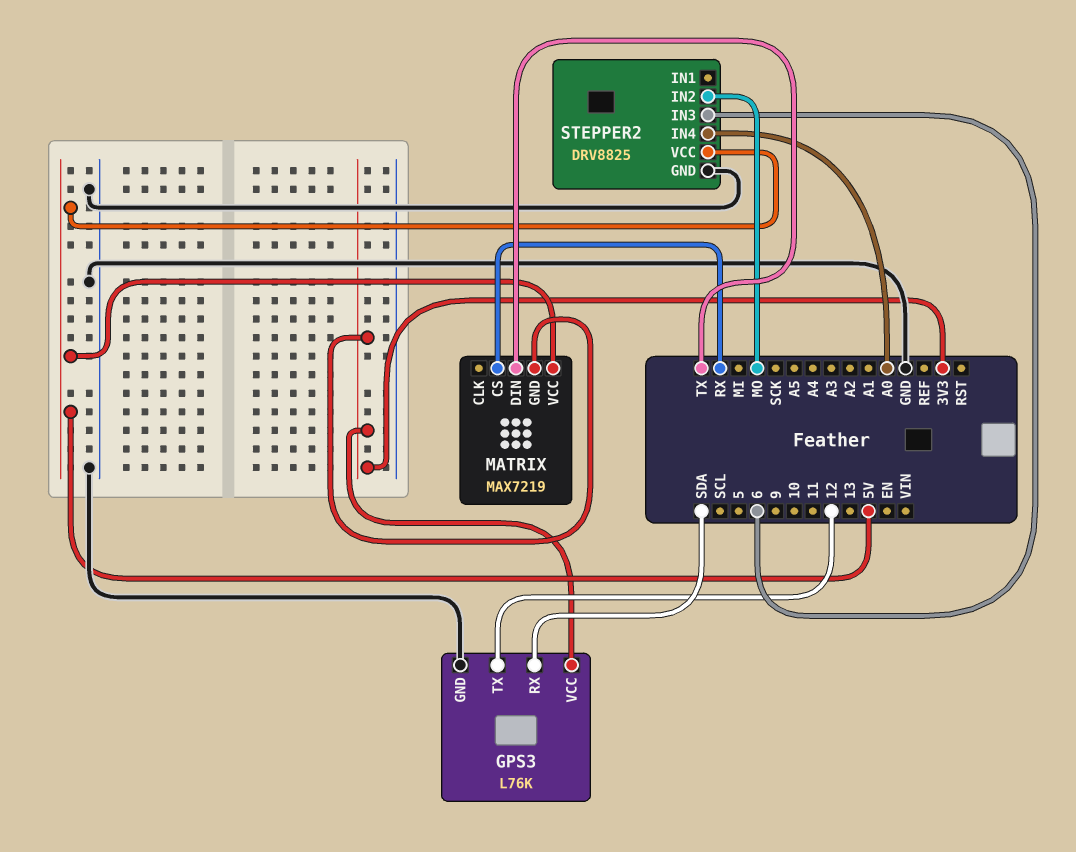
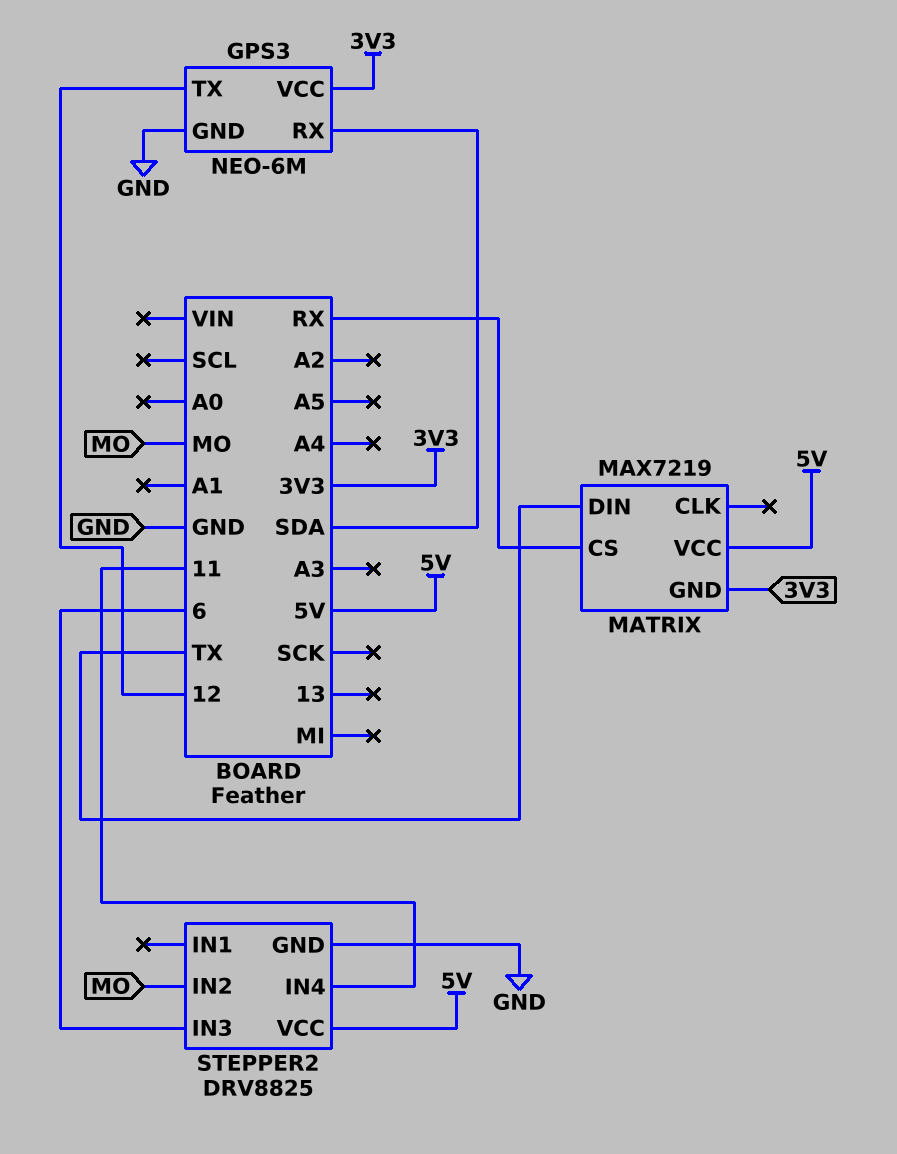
GPS3: L76K -> NEO-6M
STEPPER2 pin IN4: A0 -> 11

